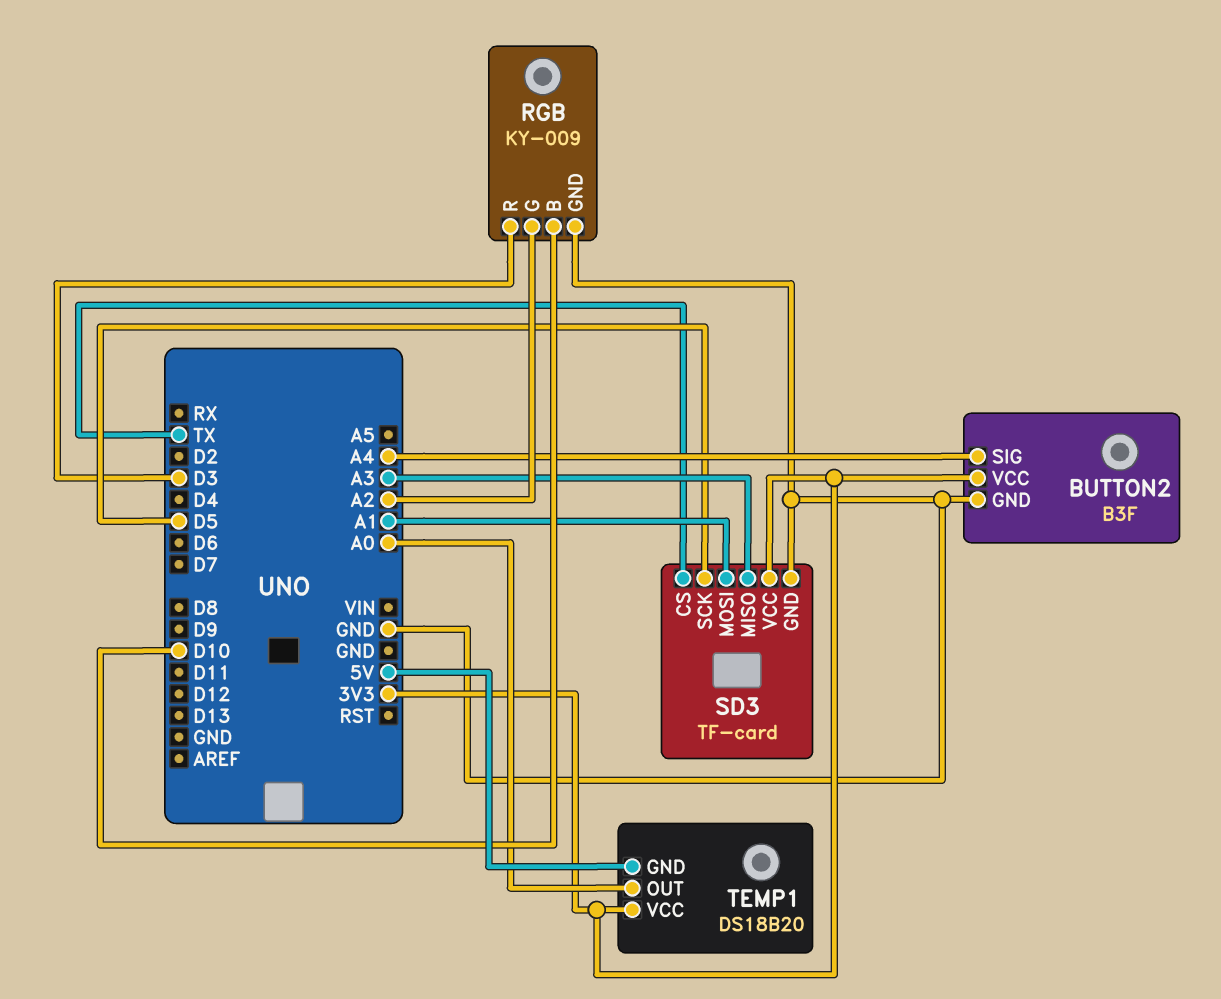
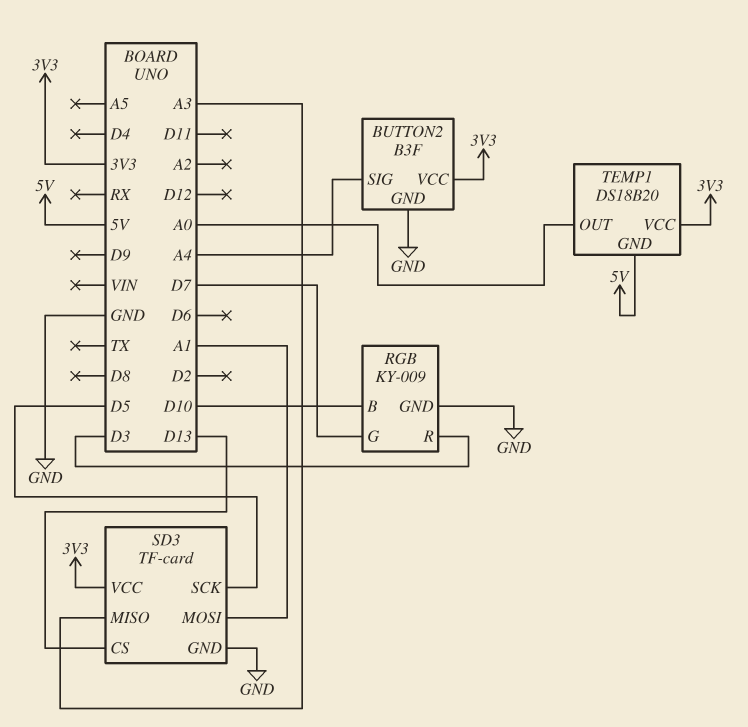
RGB pin G: A2 -> D7
SD3 pin CS: TX -> D13

